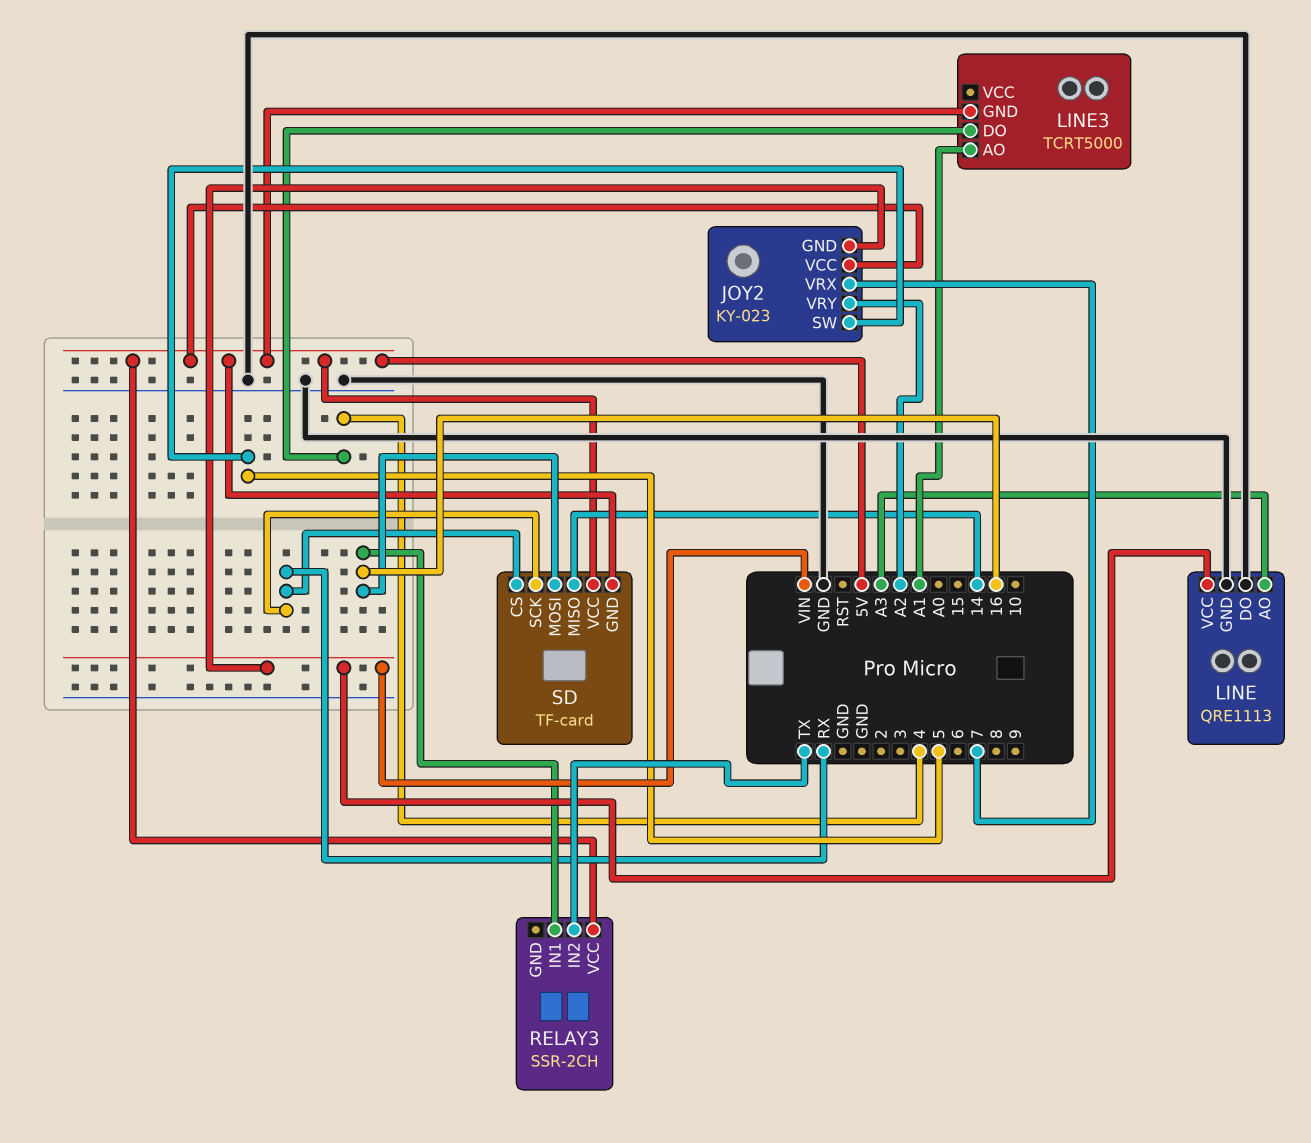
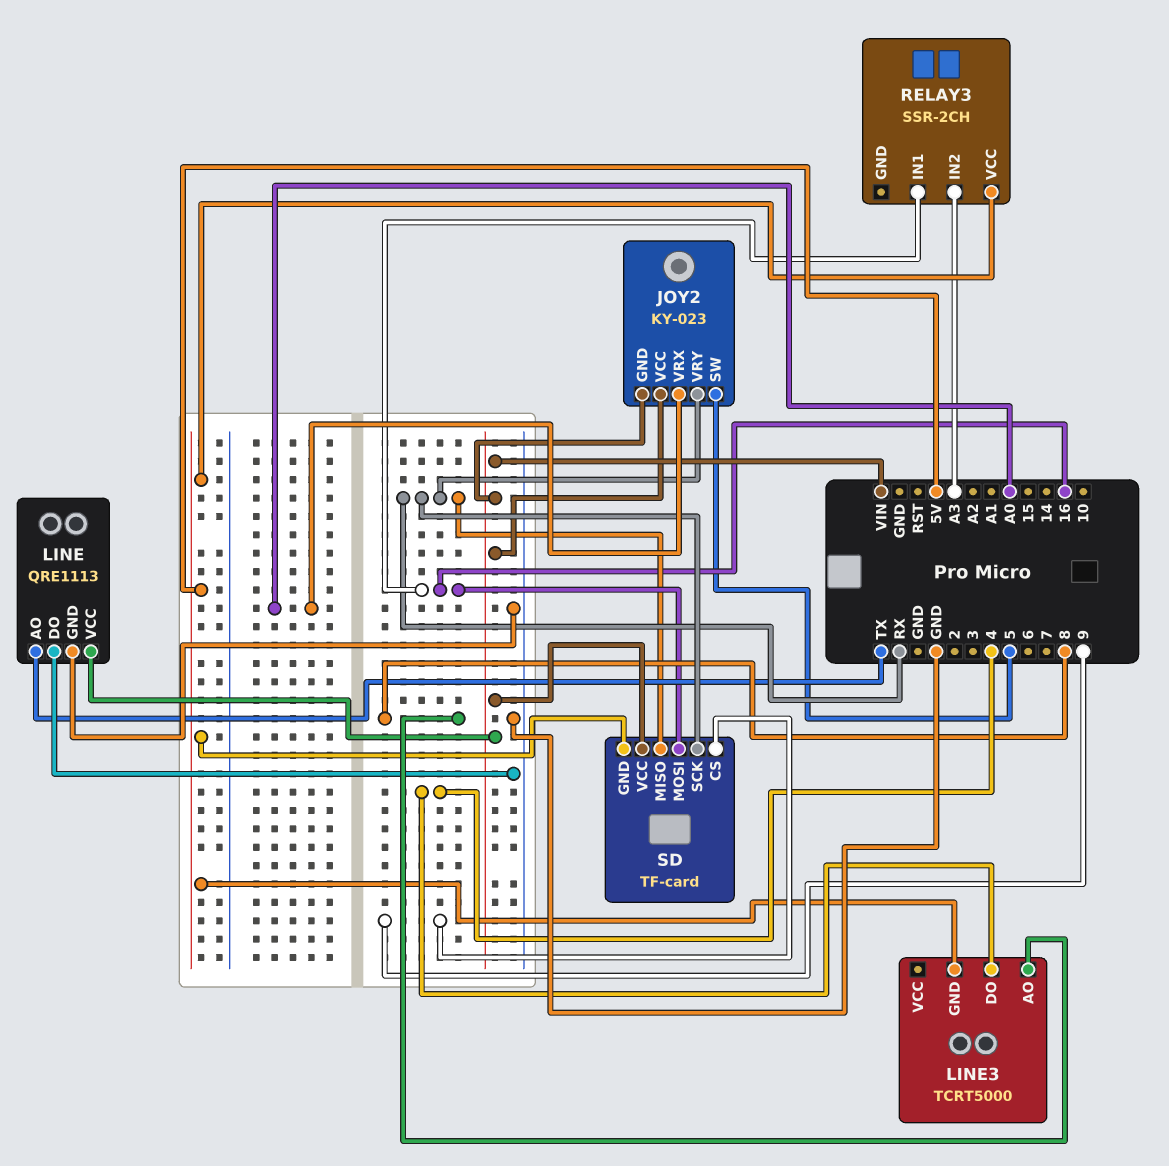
JOY2 pin VCC: 5V -> VIN
JOY2 pin VRX: 7 -> A0
JOY2 pin VRY: A2 -> RX
LINE pin AO: A3 -> TX
LINE3 pin AO: A1 -> 8
RELAY3 pin IN2: TX -> A3
SD pin CS: RX -> 9
SD pin MISO: 14 -> RX
SD pin VCC: 5V -> VIN

